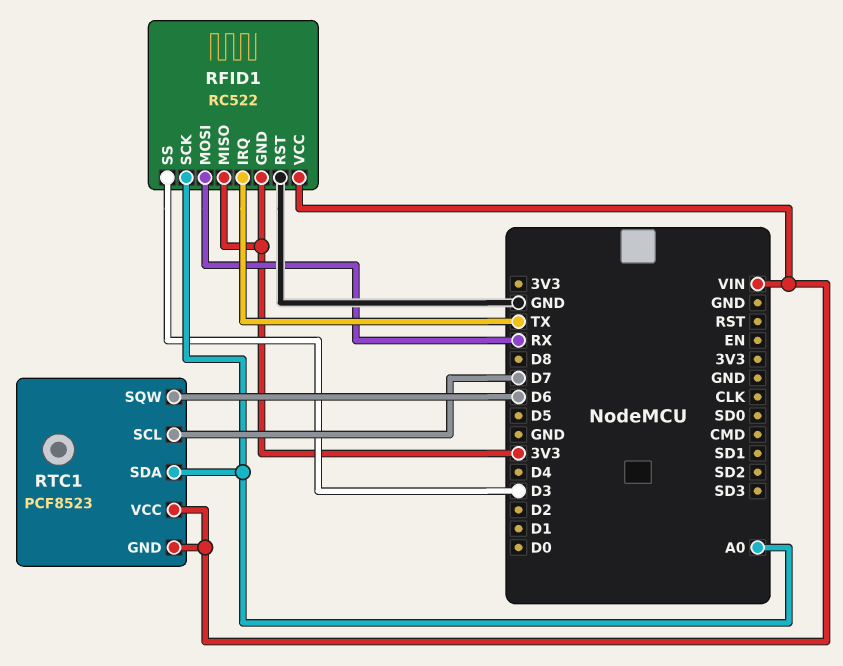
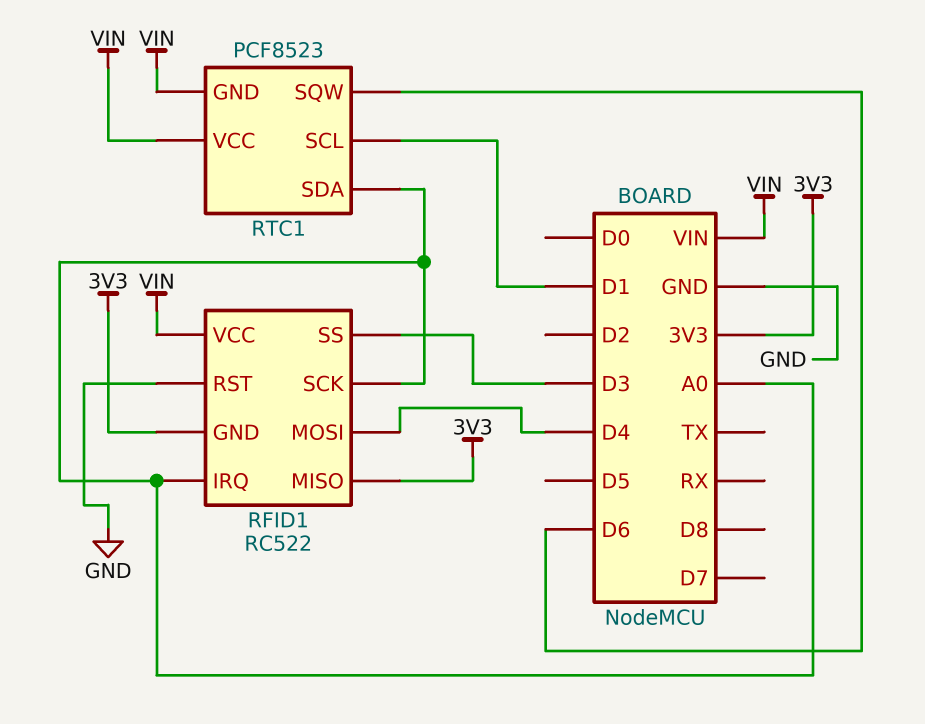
RFID1 pin IRQ: TX -> A0
RFID1 pin MOSI: RX -> D4
RTC1 pin SCL: D7 -> D1

